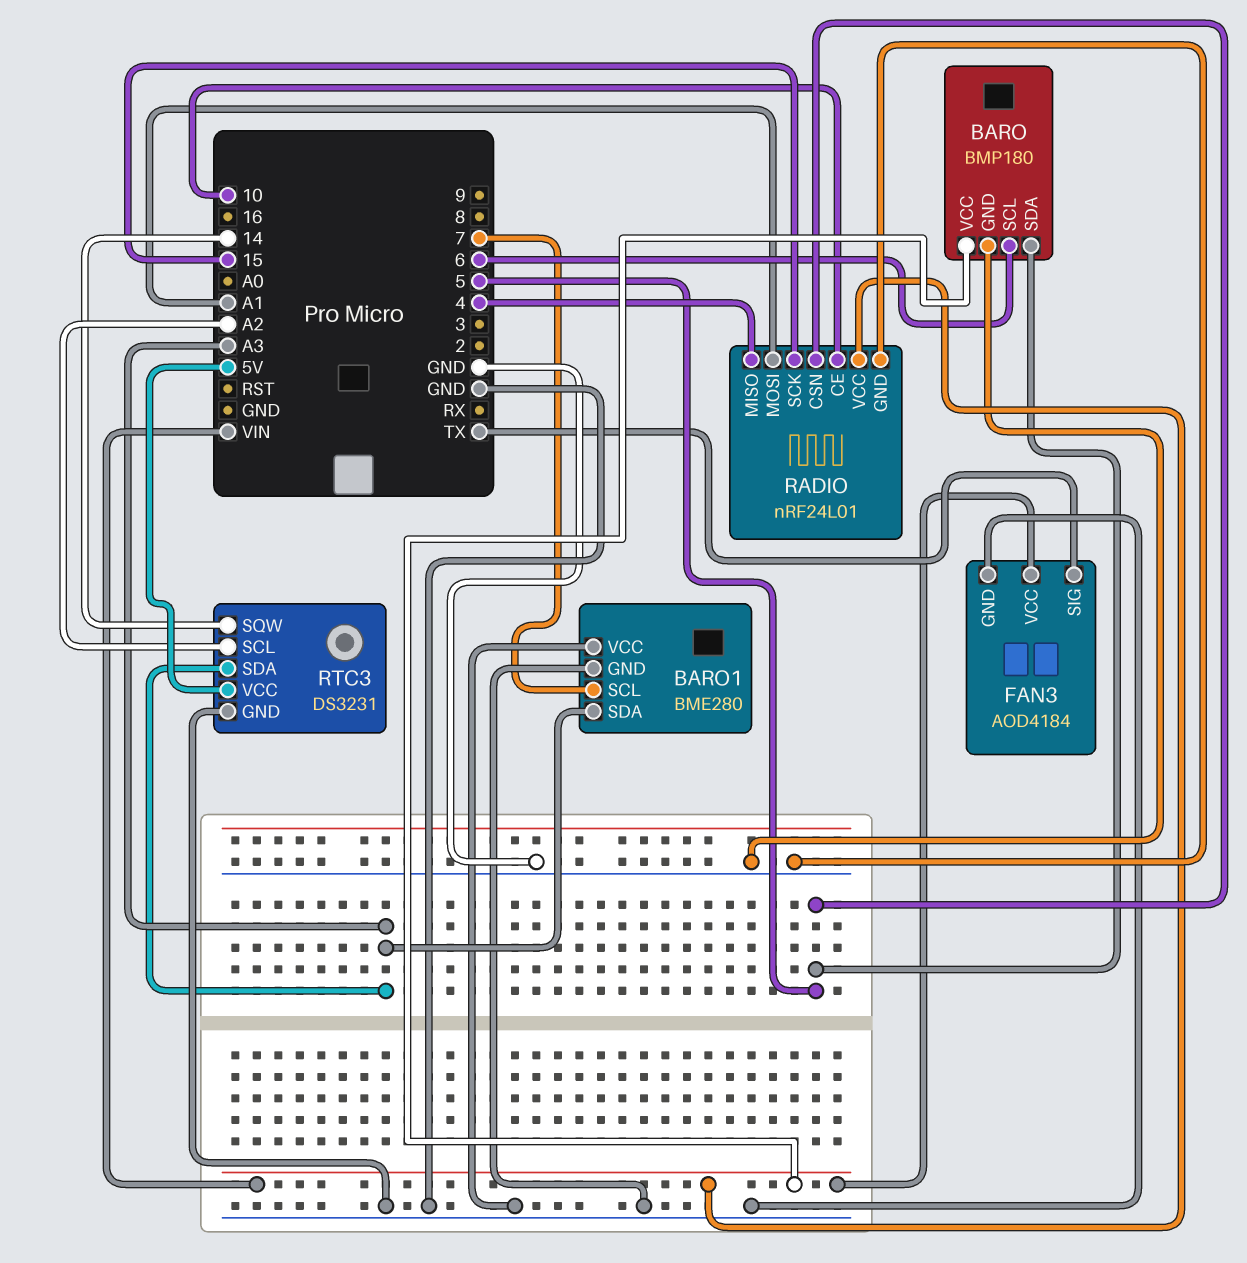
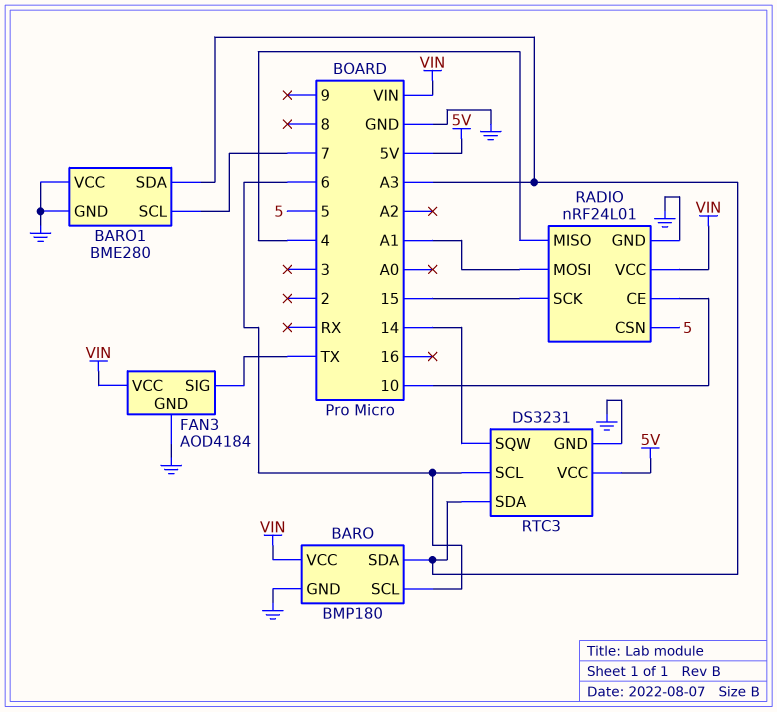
BARO pin SDA: 5 -> A3
RTC3 pin SCL: A2 -> 6

